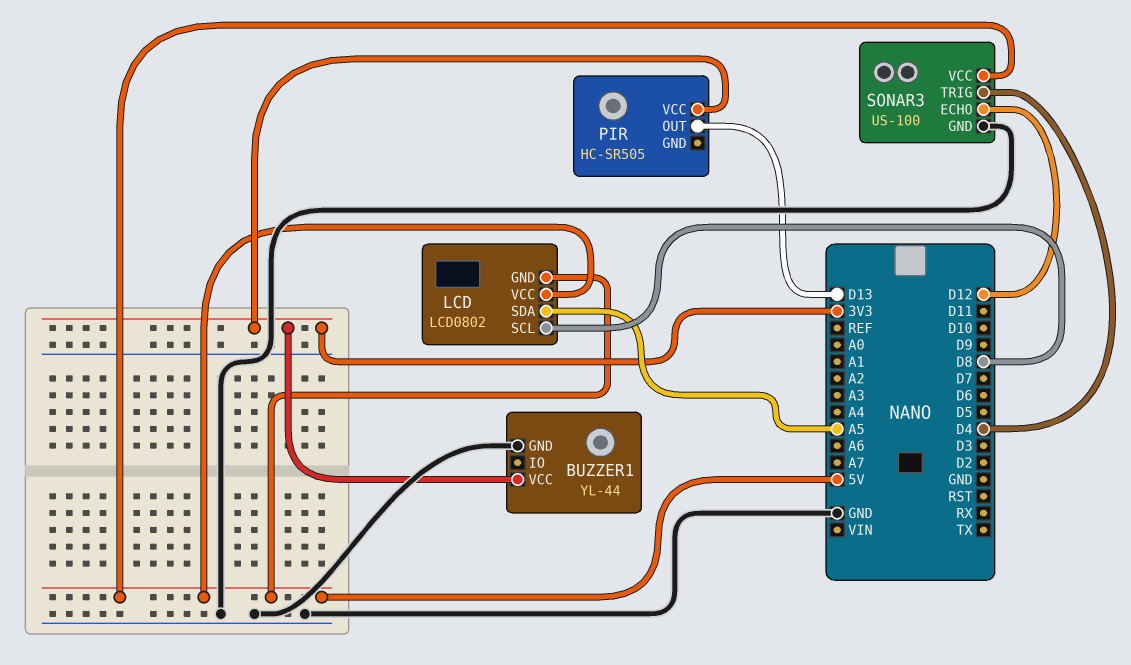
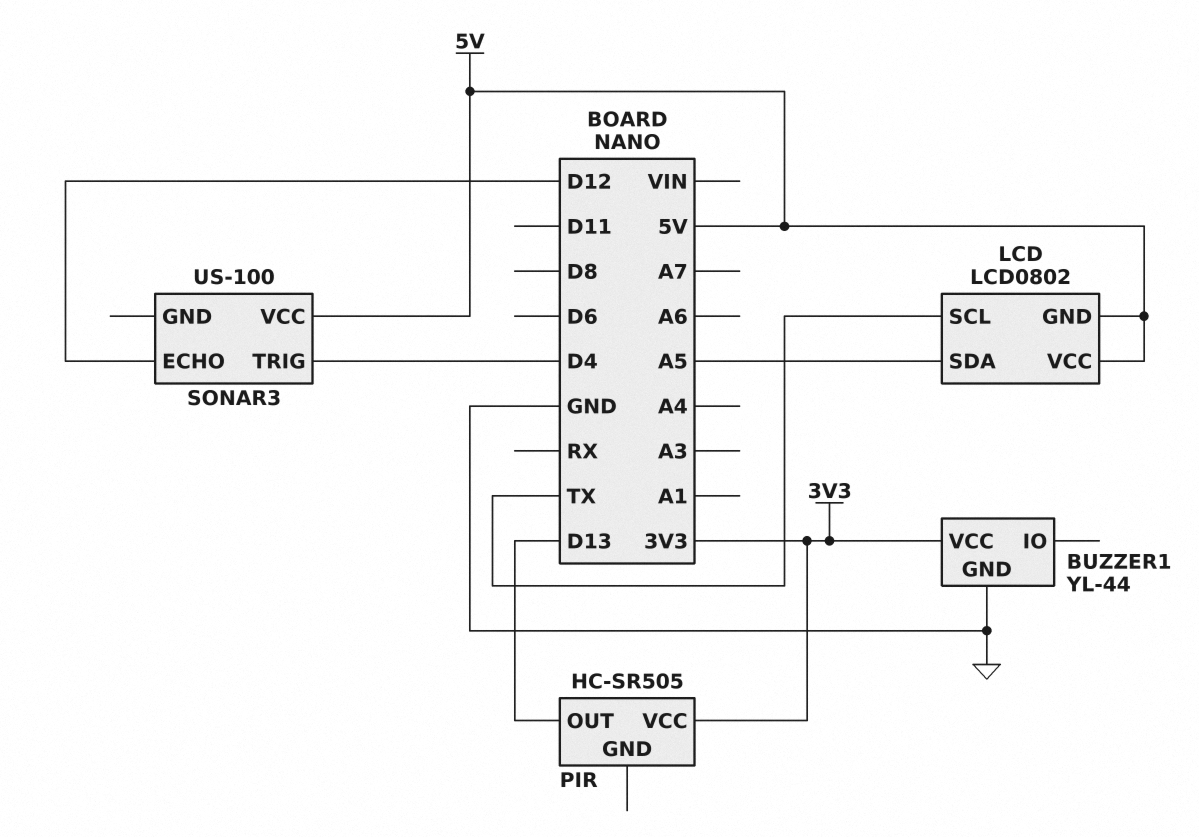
LCD pin SCL: D8 -> TX
SONAR3 pin GND: GND -> none

